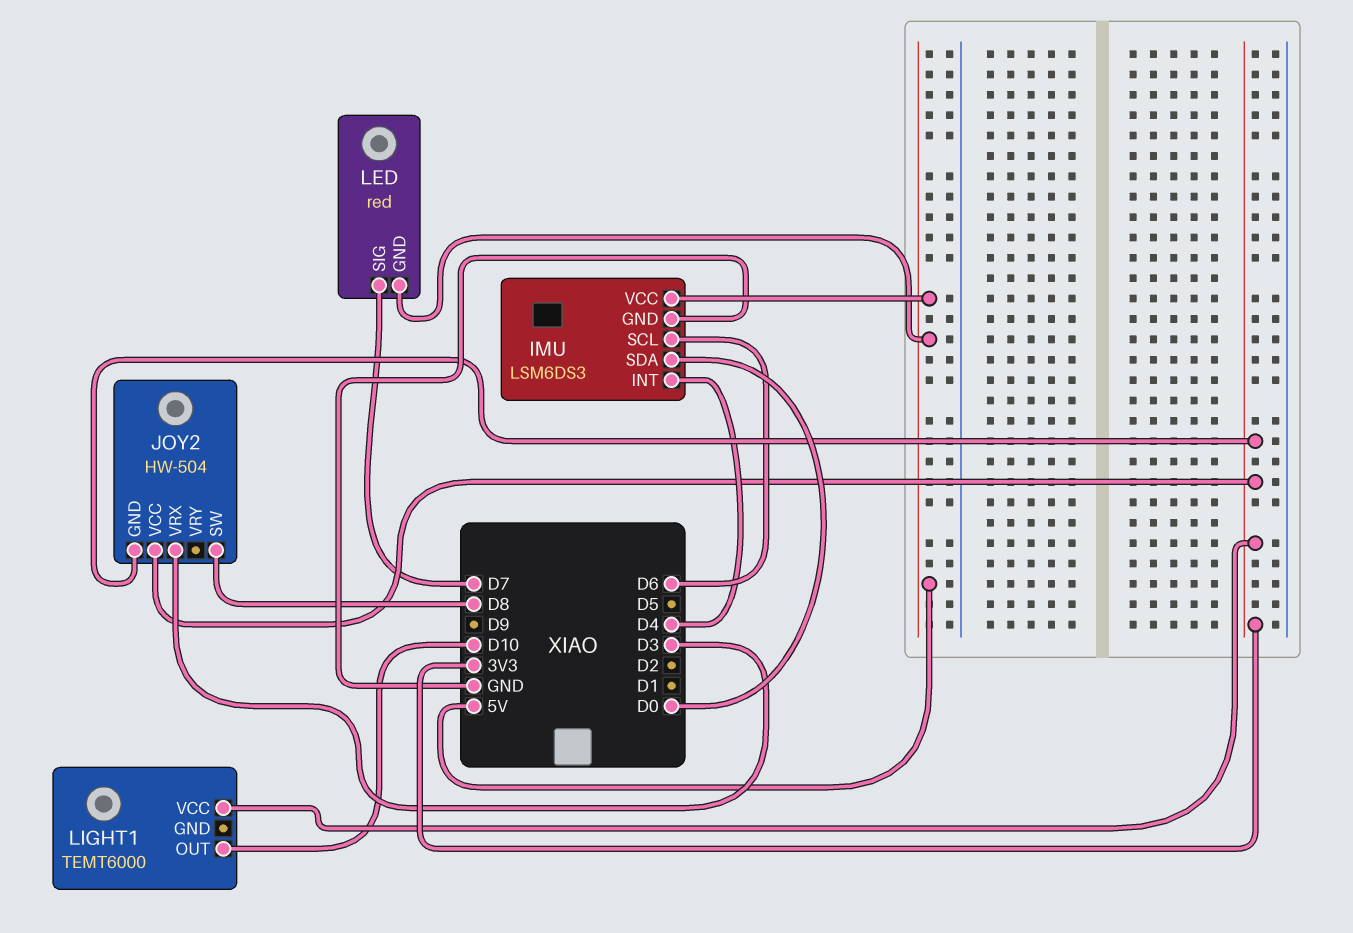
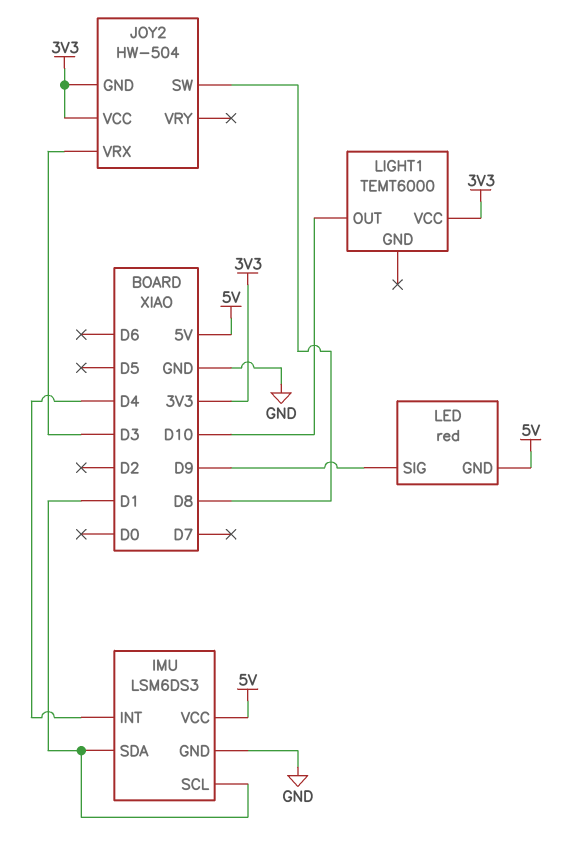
IMU pin SCL: D6 -> D1
IMU pin SDA: D0 -> D1
LED pin SIG: D7 -> D9

